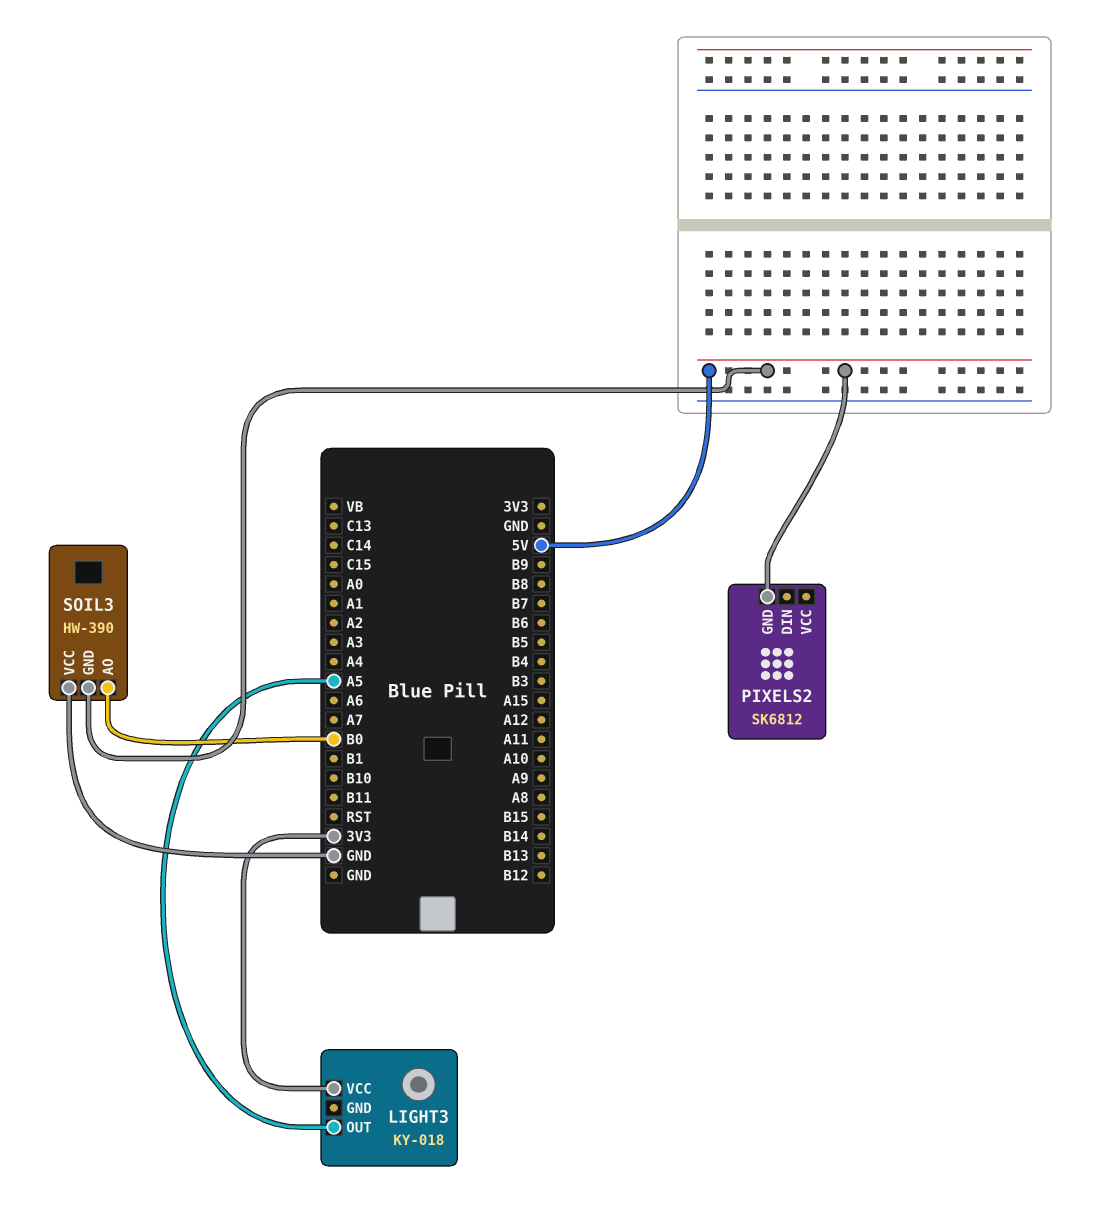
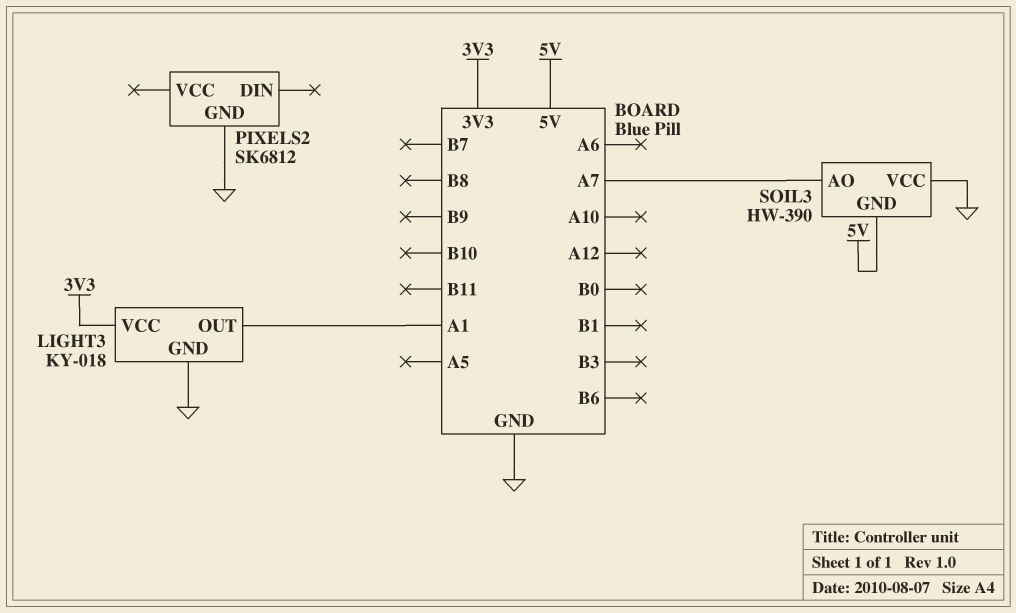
LIGHT3 pin GND: none -> GND
LIGHT3 pin OUT: A5 -> A1
PIXELS2 pin GND: 5V -> GND
SOIL3 pin AO: B0 -> A7

